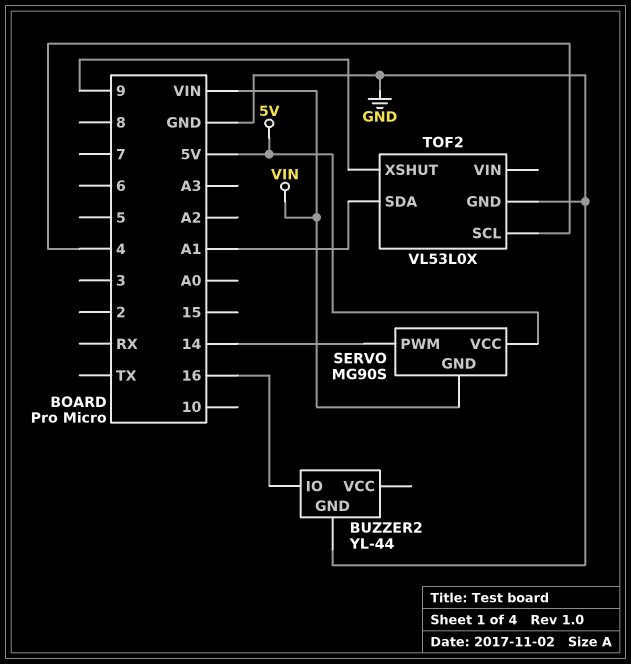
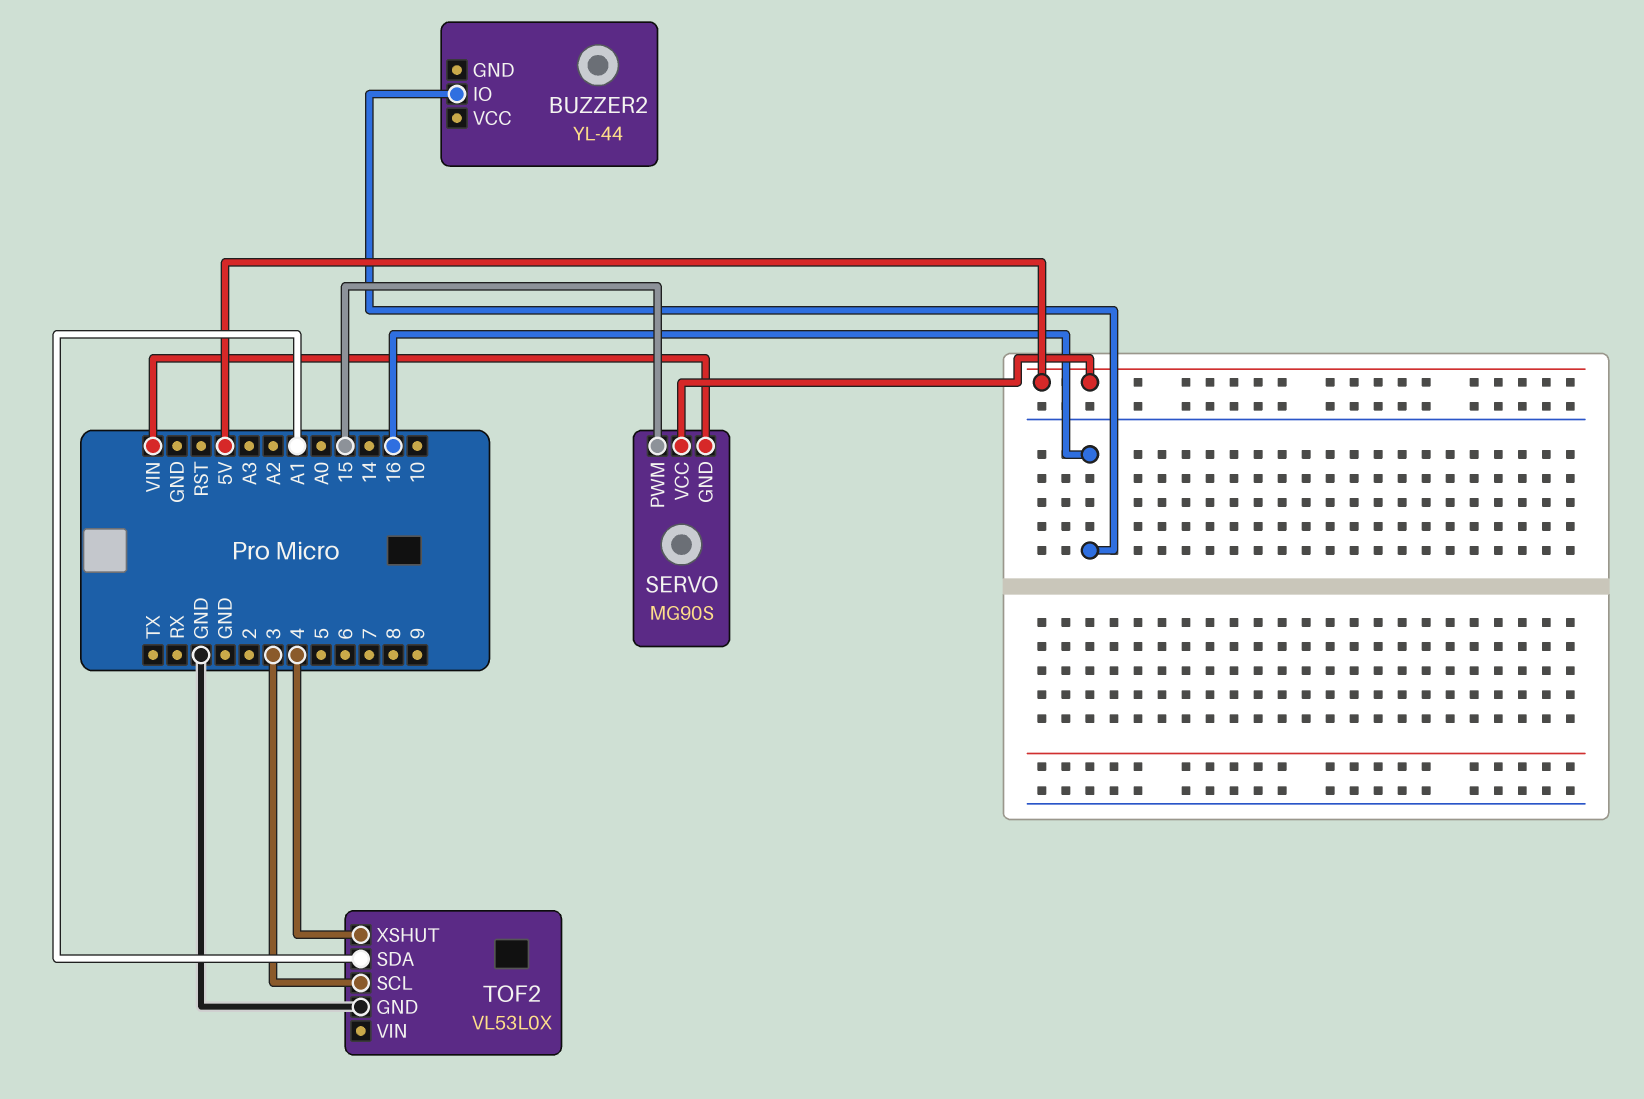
BUZZER2 pin GND: GND -> none
SERVO pin PWM: 14 -> 15
TOF2 pin SCL: 4 -> 3
TOF2 pin XSHUT: 9 -> 4

